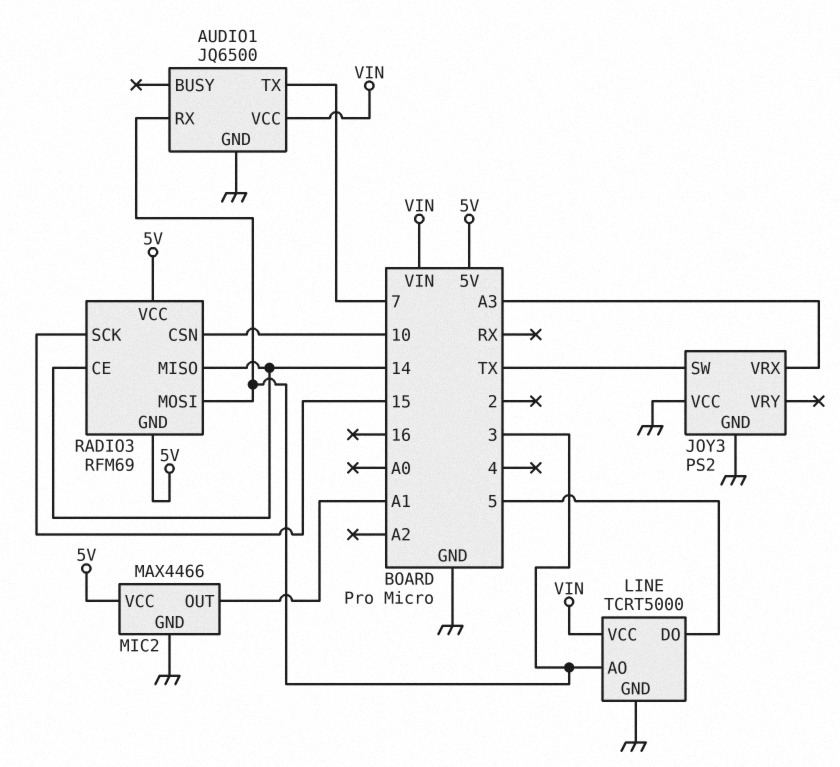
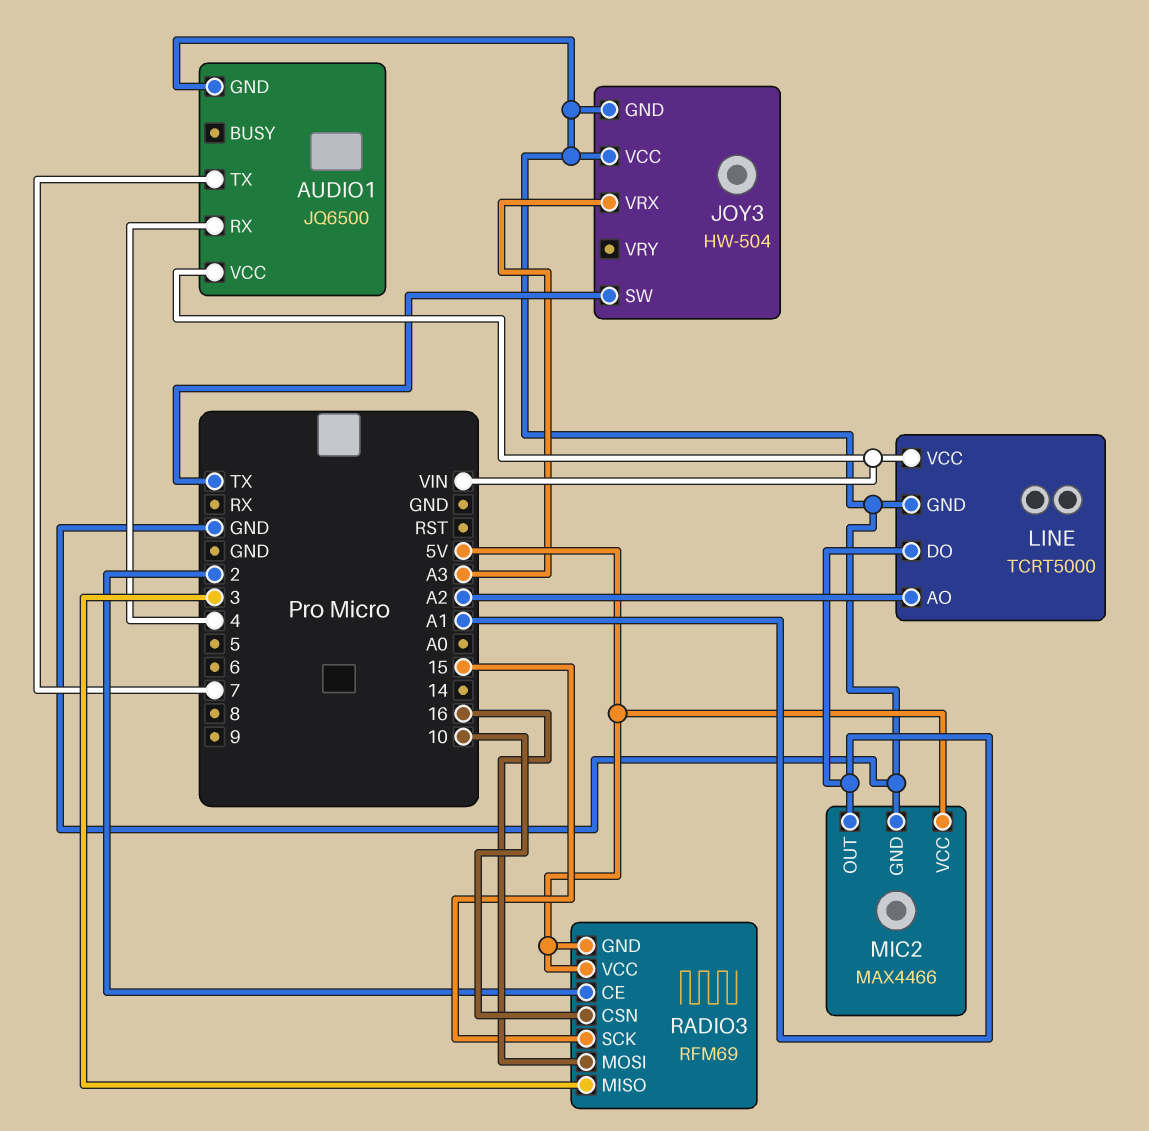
AUDIO1 pin RX: 3 -> 4
JOY3: PS2 -> HW-504
LINE pin AO: 3 -> A2
LINE pin DO: 5 -> A1
RADIO3 pin CE: 14 -> 2
RADIO3 pin MISO: 14 -> 3
RADIO3 pin MOSI: 3 -> 16

